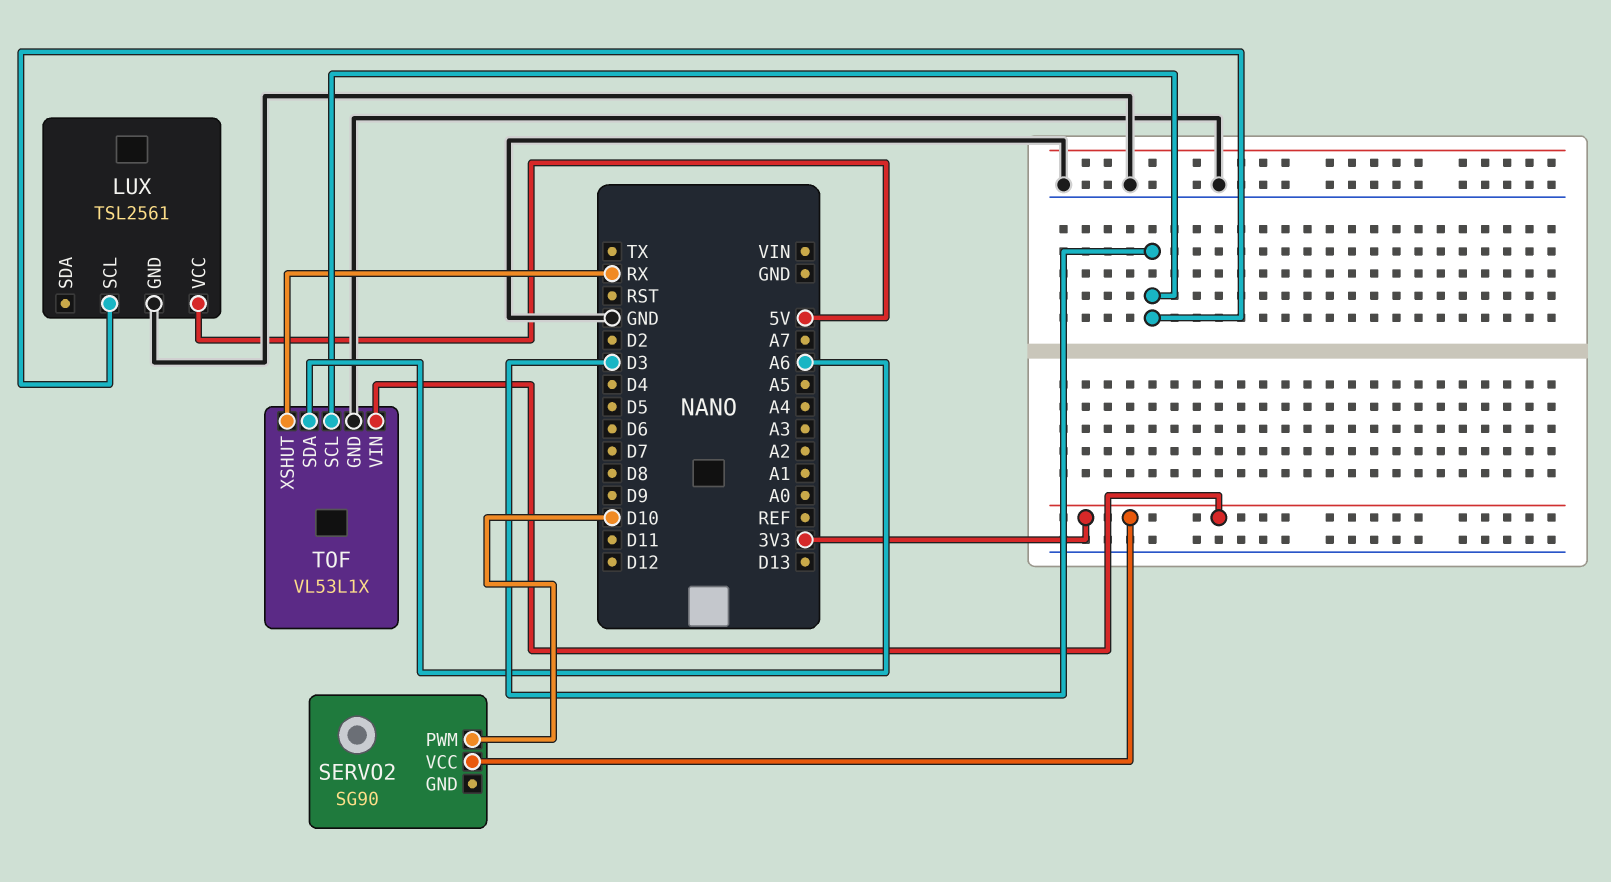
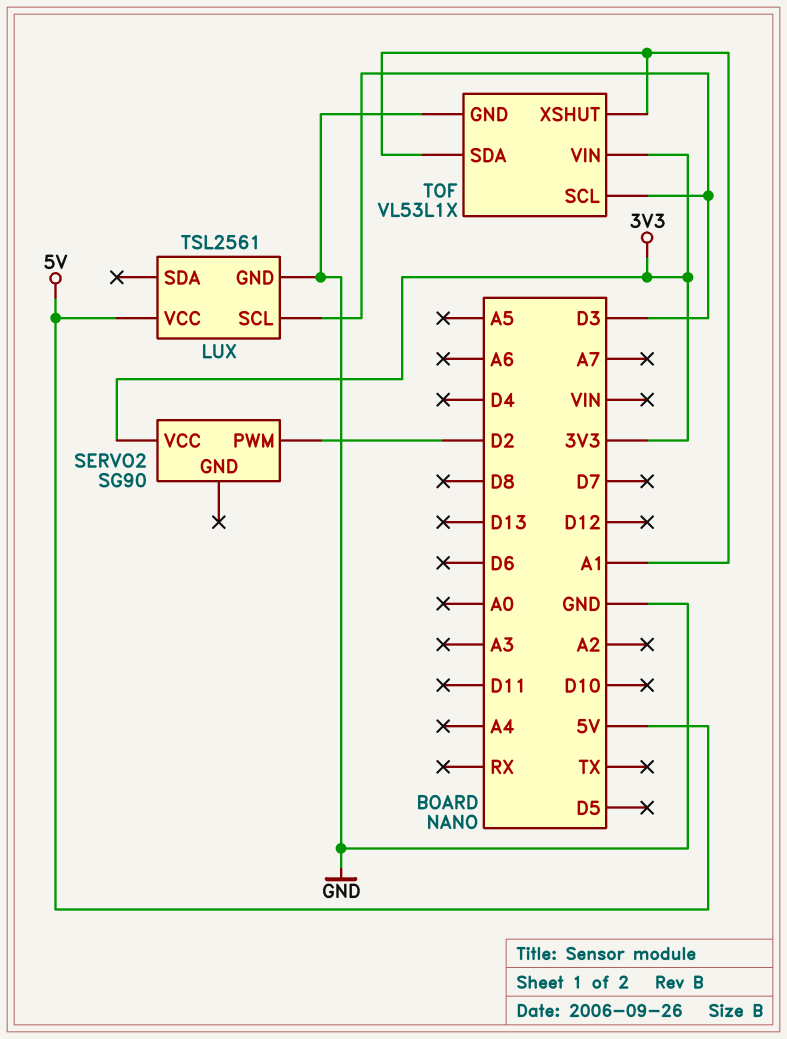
SERVO2 pin PWM: D10 -> D2
TOF pin SDA: A6 -> A1
TOF pin XSHUT: RX -> A1

